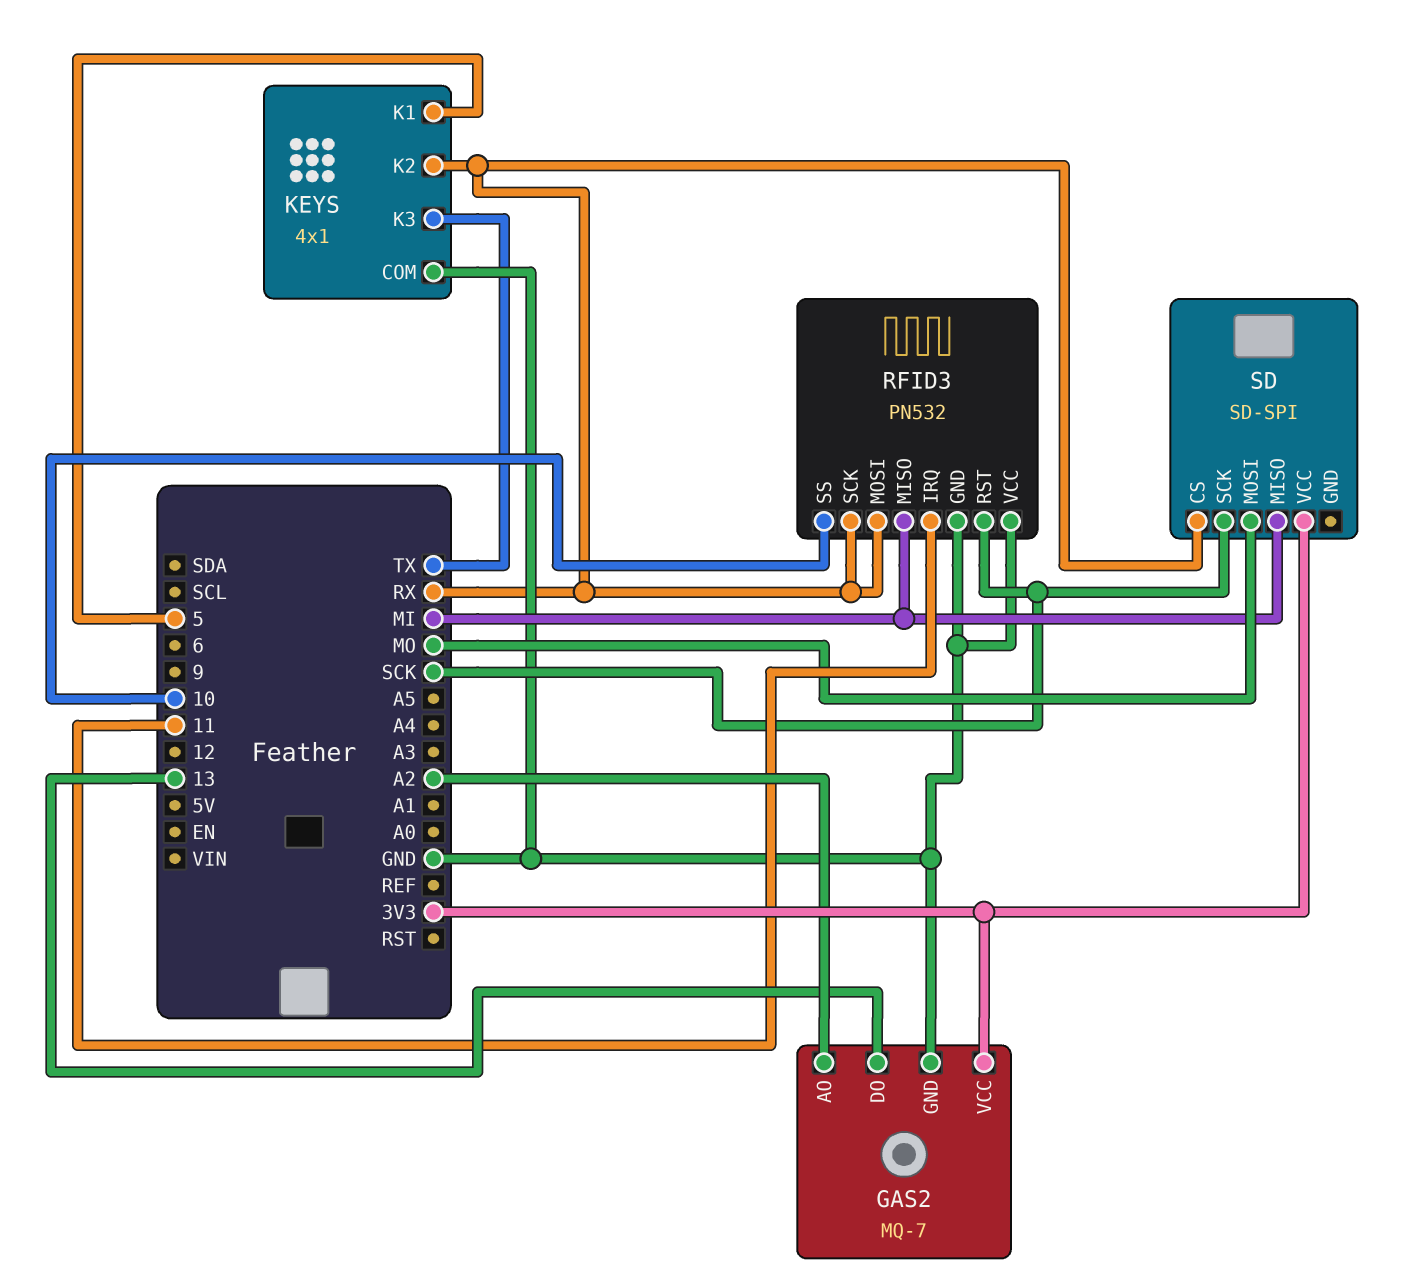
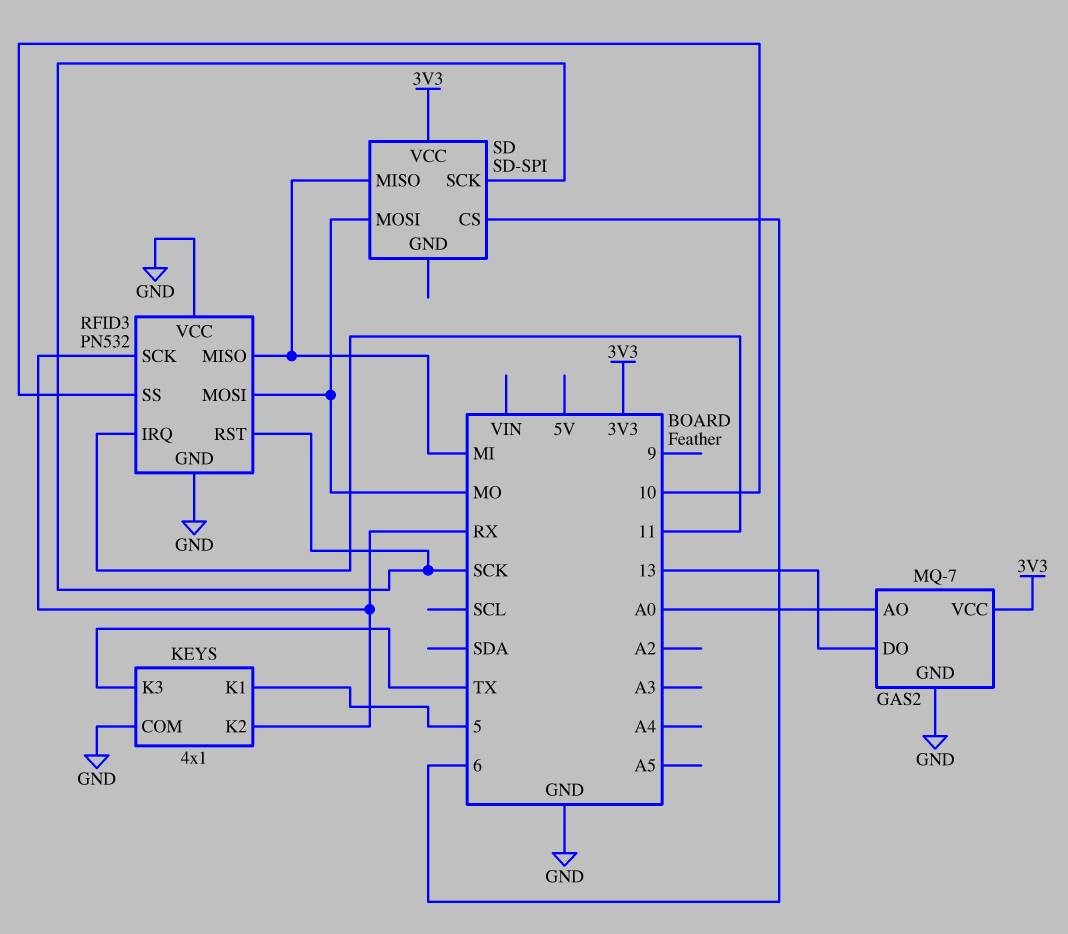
GAS2 pin AO: A2 -> A0
RFID3 pin MOSI: RX -> MO
SD pin CS: RX -> 6

